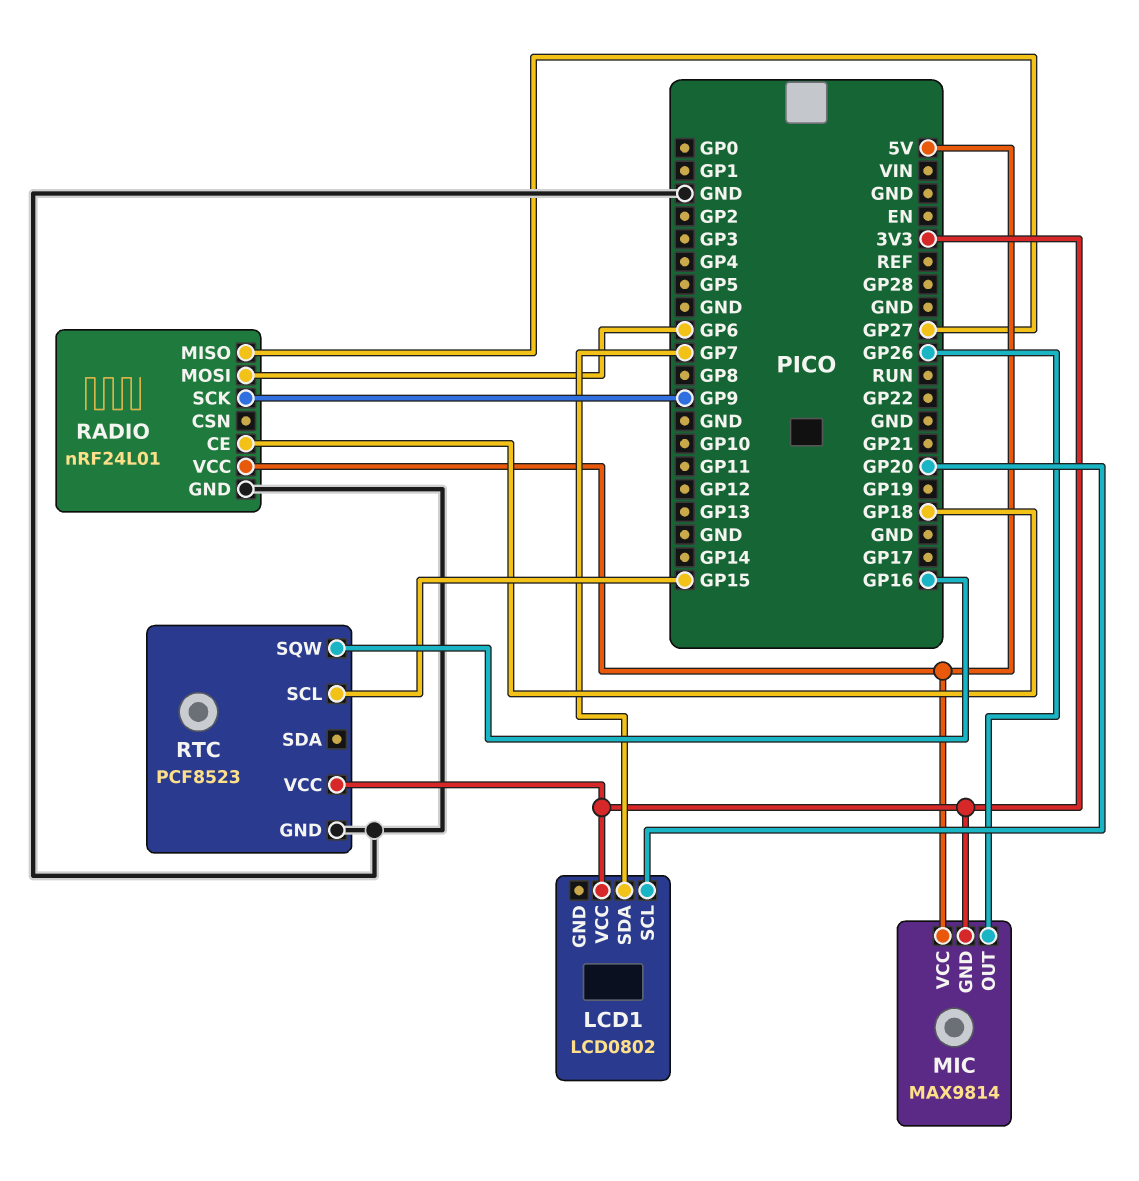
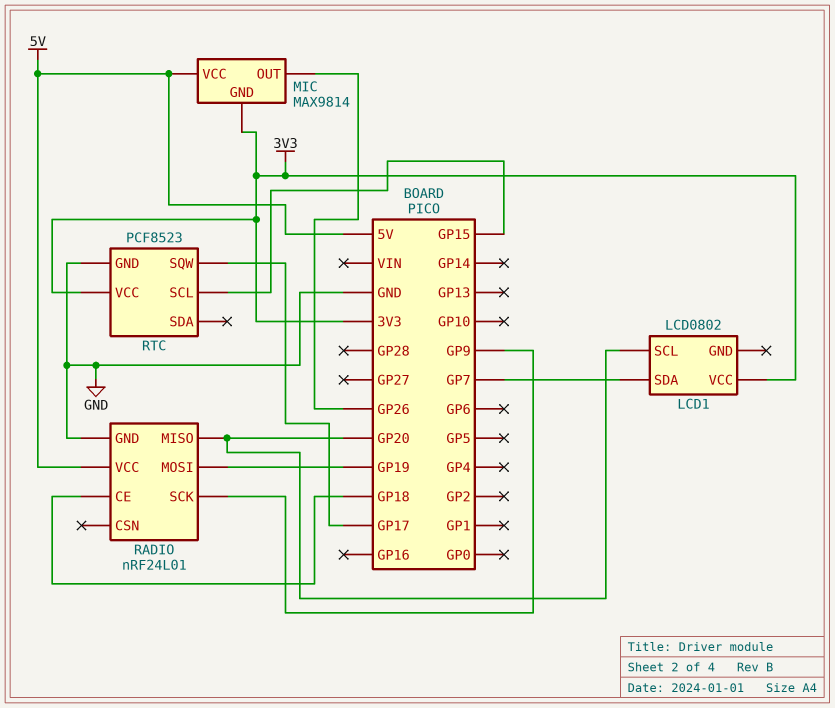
RADIO pin MISO: GP27 -> GP20
RADIO pin MOSI: GP6 -> GP19
RTC pin SQW: GP16 -> GP17

